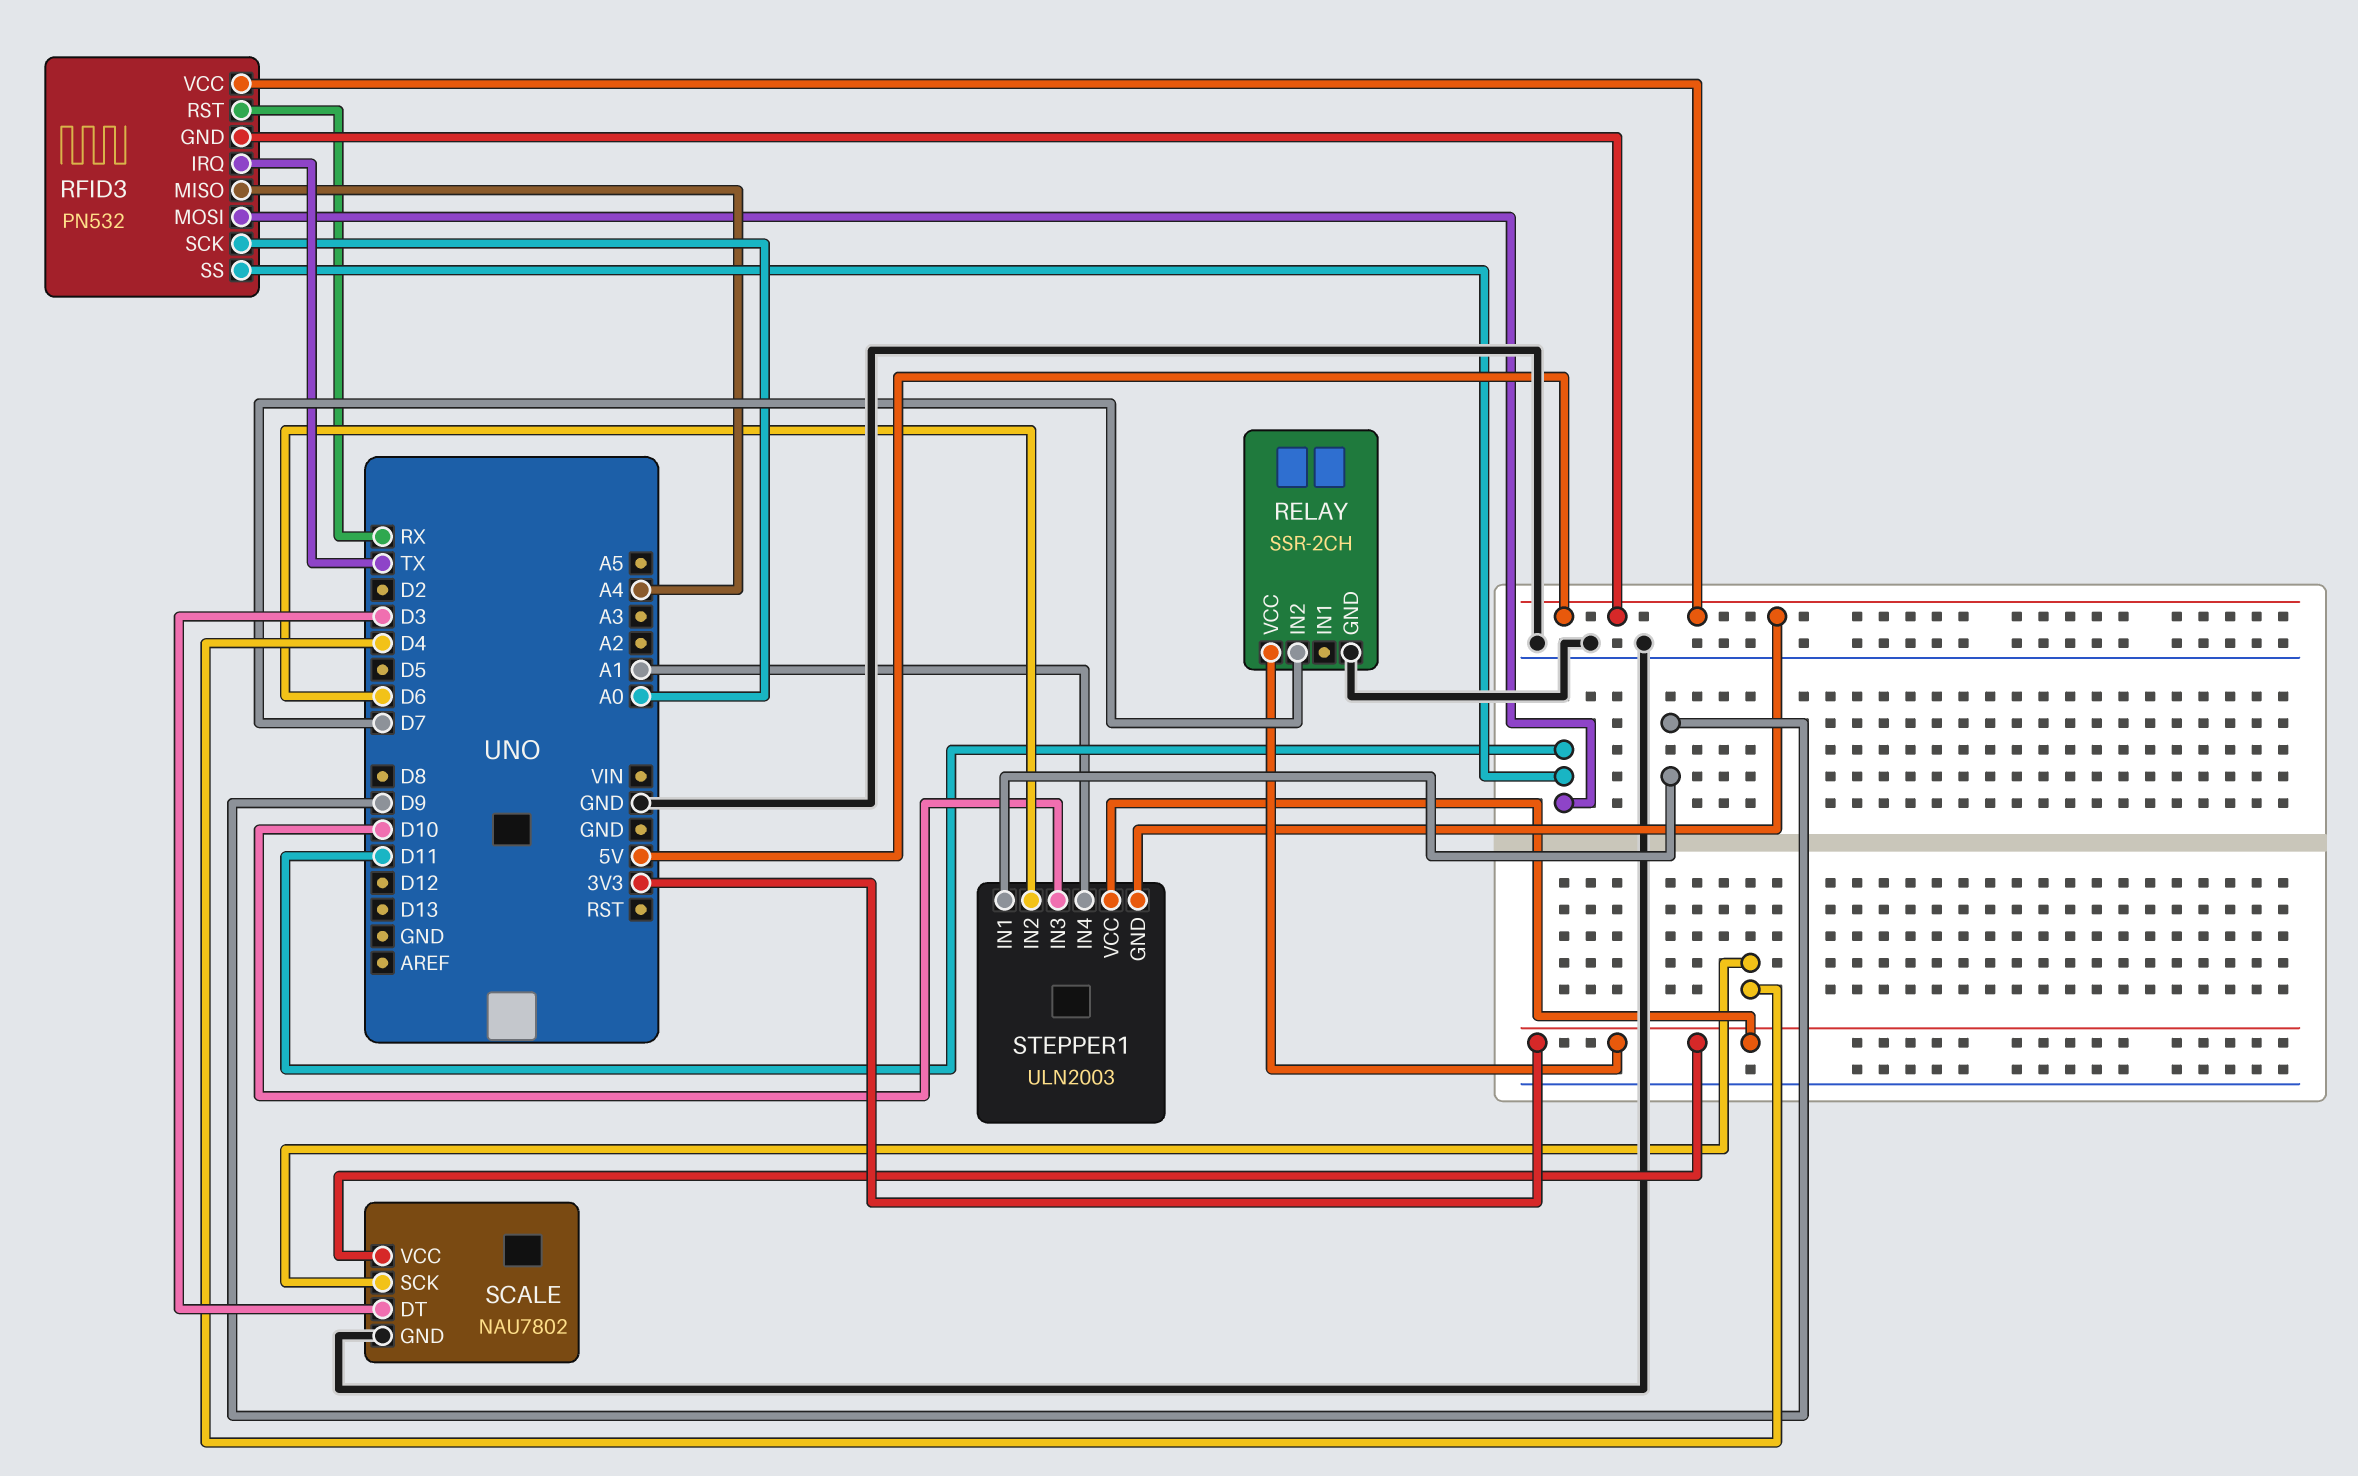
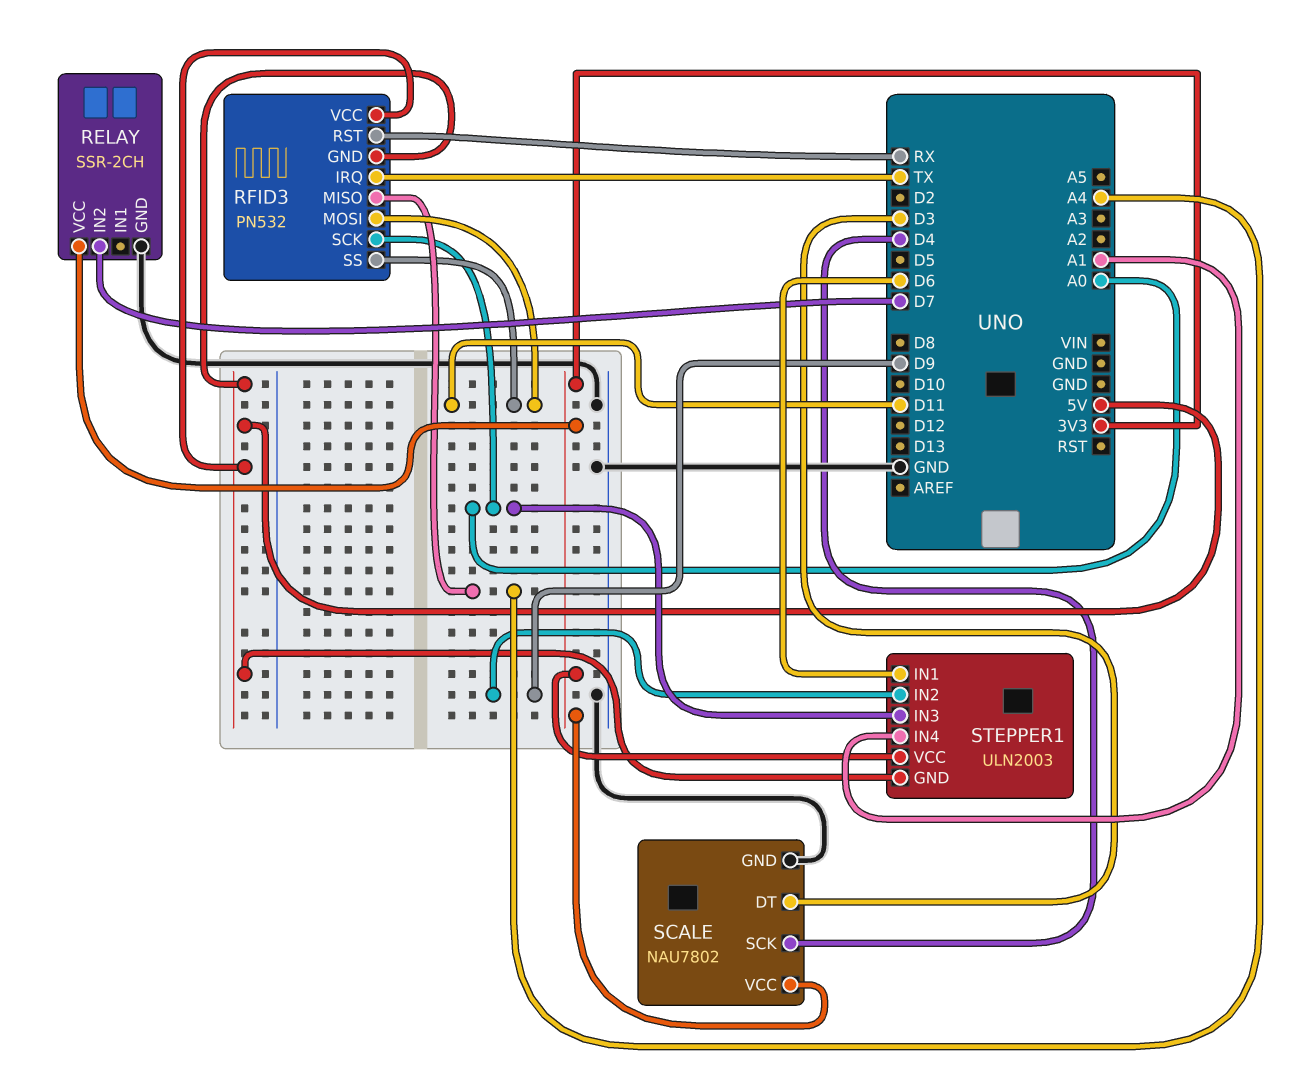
STEPPER1 pin IN1: D9 -> D6
STEPPER1 pin IN2: D6 -> D9
STEPPER1 pin IN3: D10 -> A0

